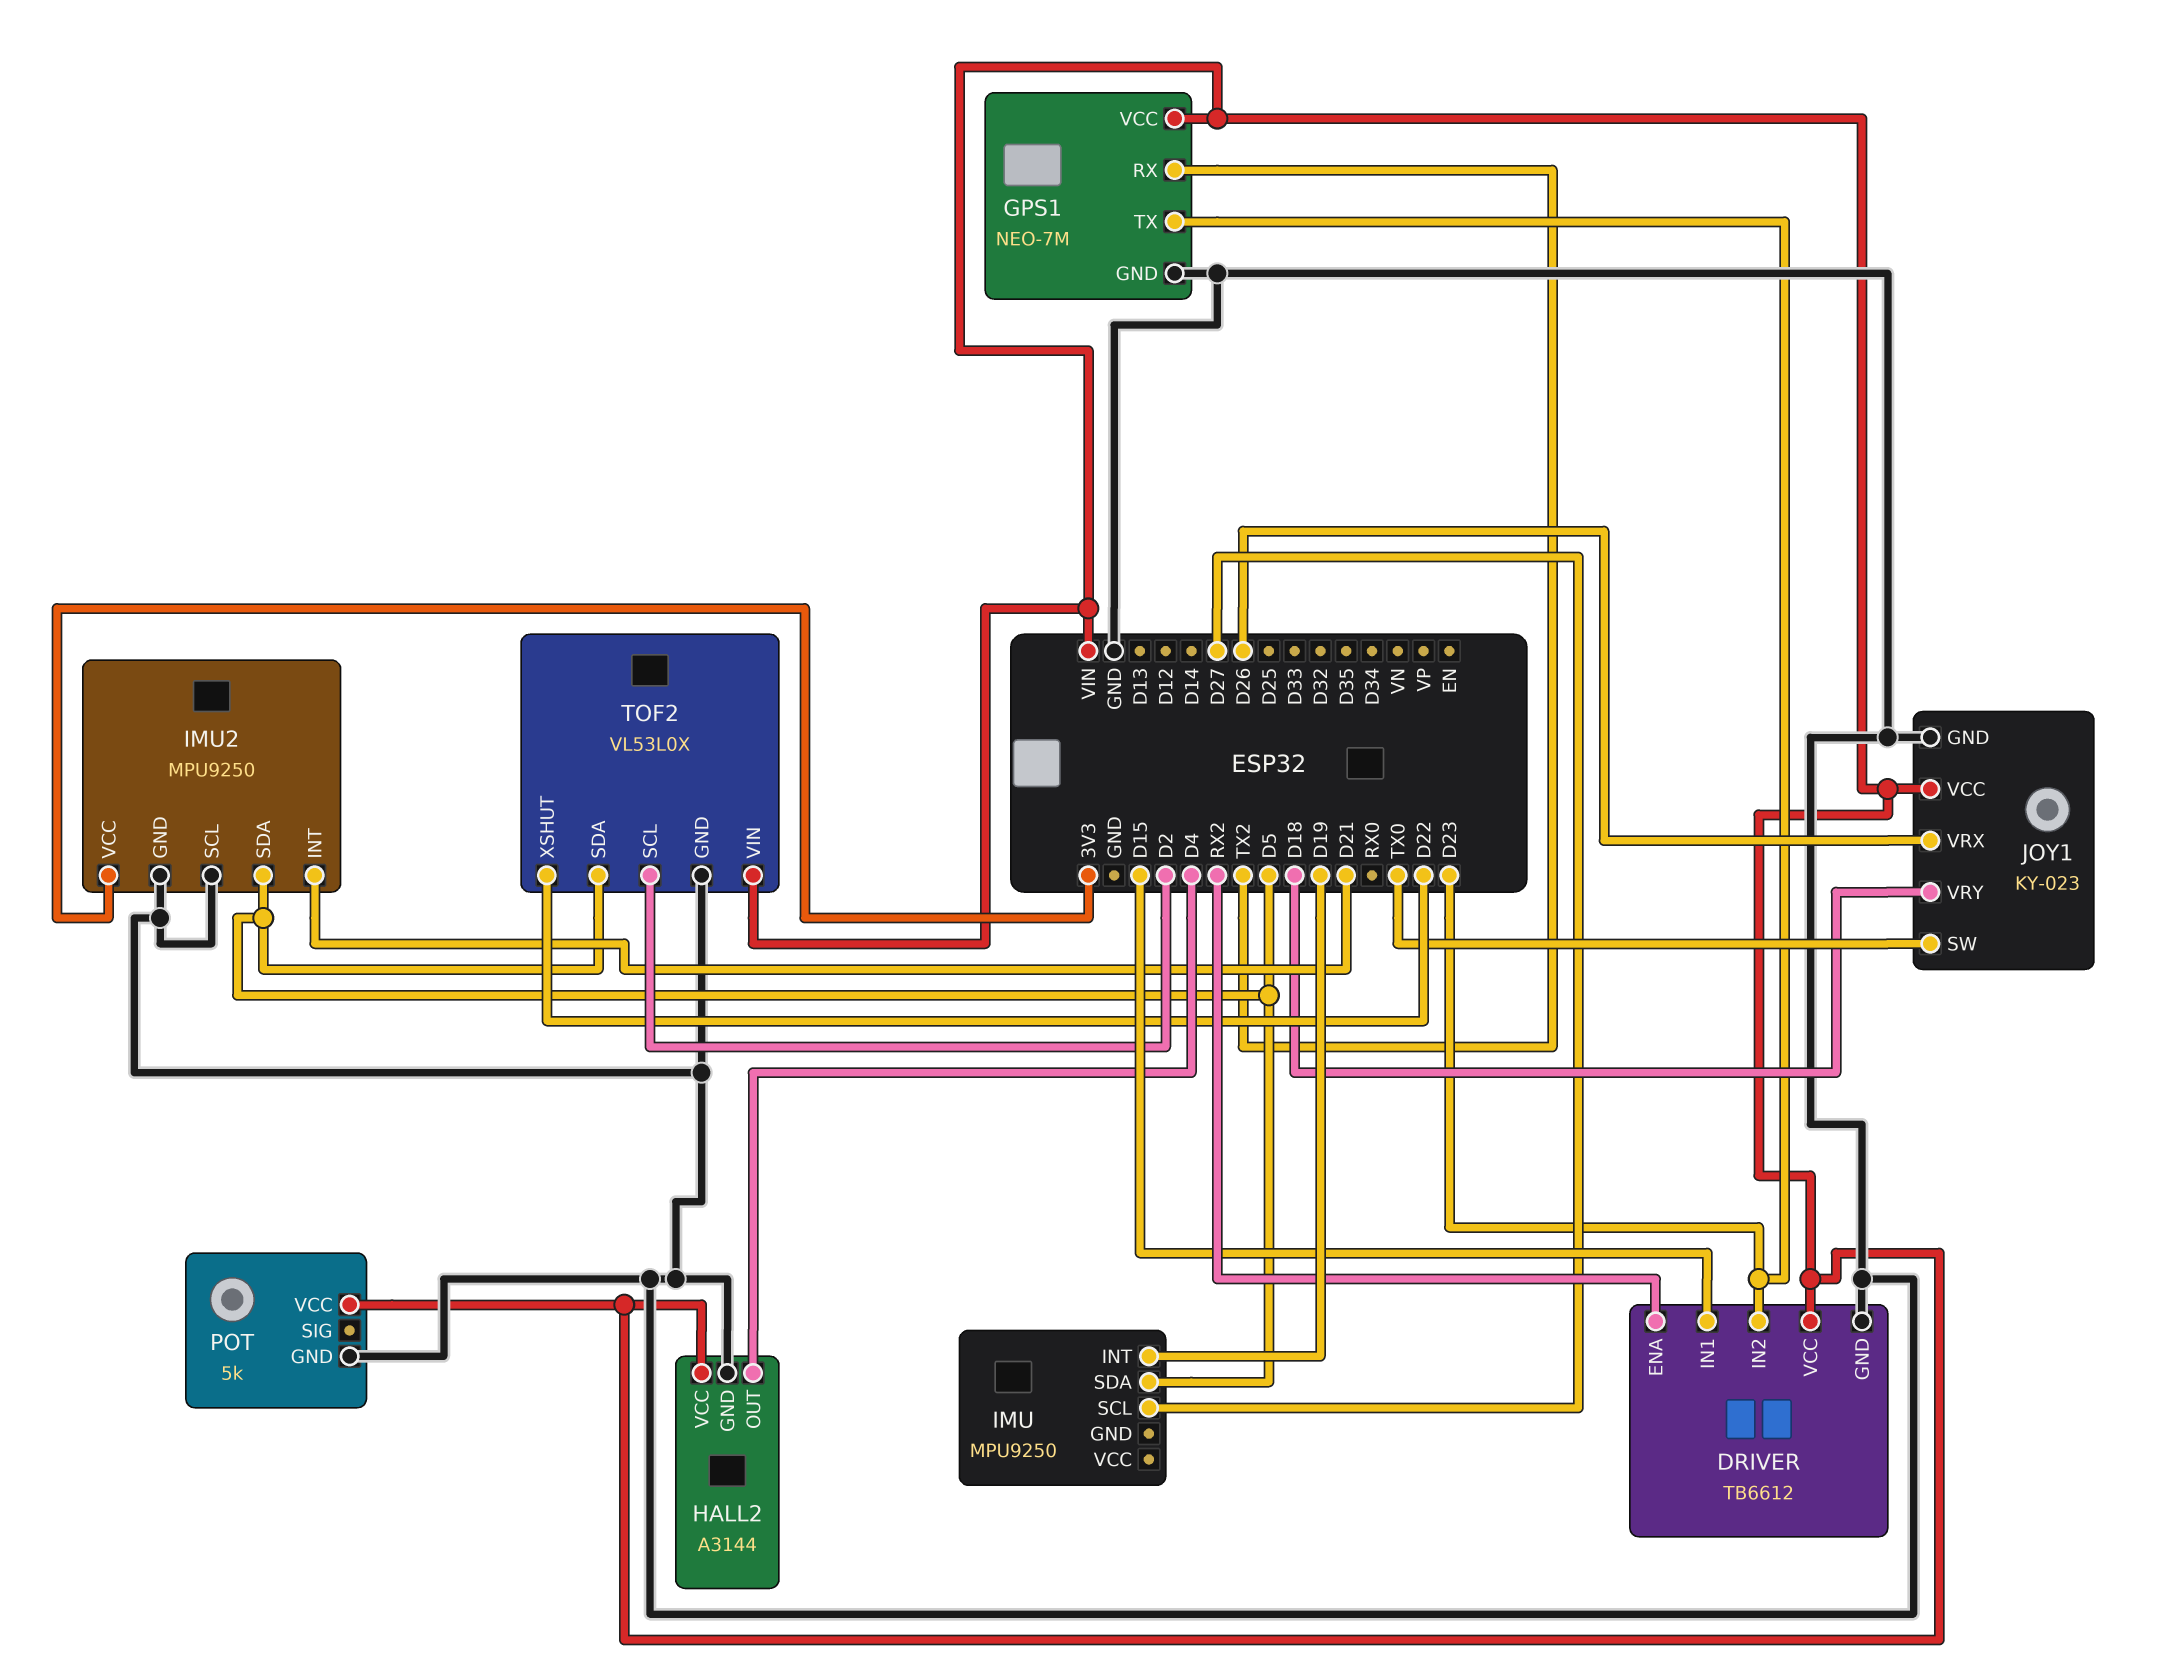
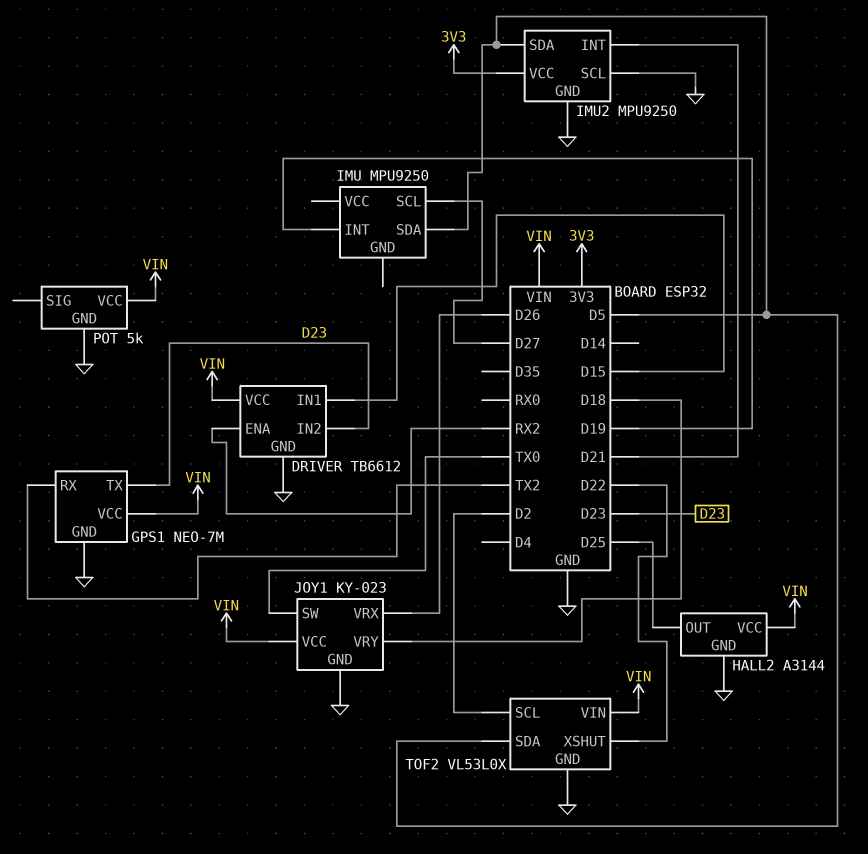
HALL2 pin OUT: D4 -> D25

